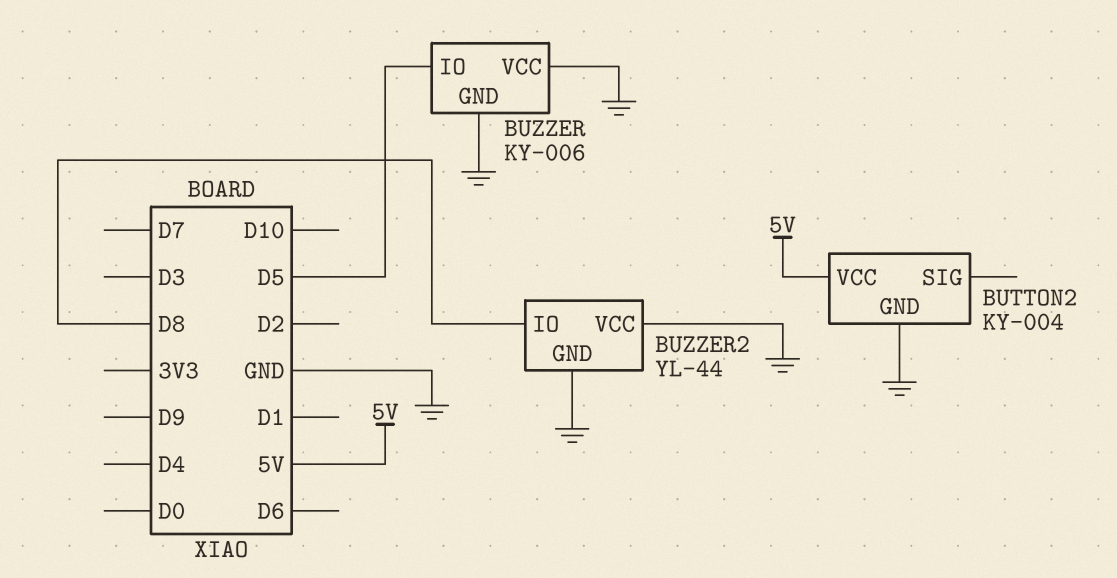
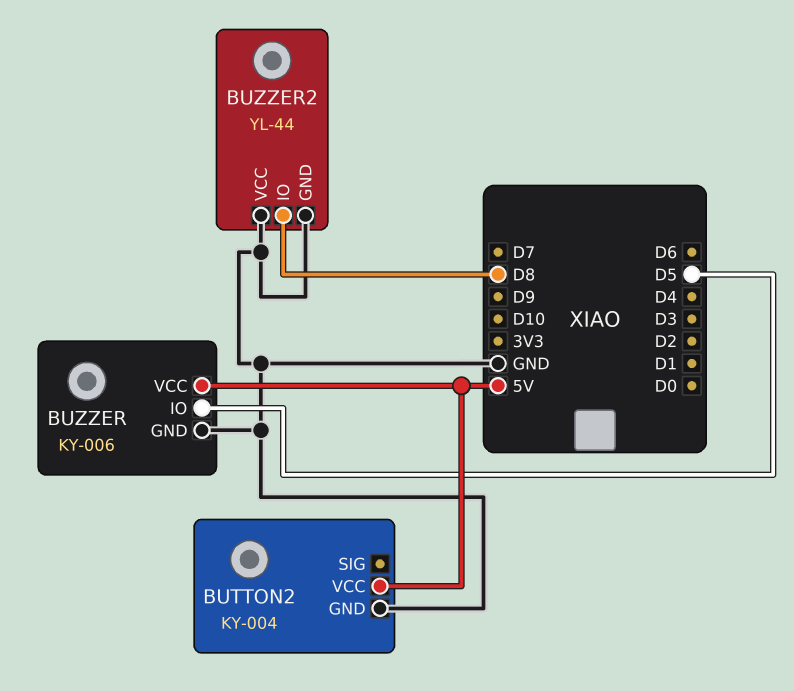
BUZZER pin VCC: GND -> 5V

